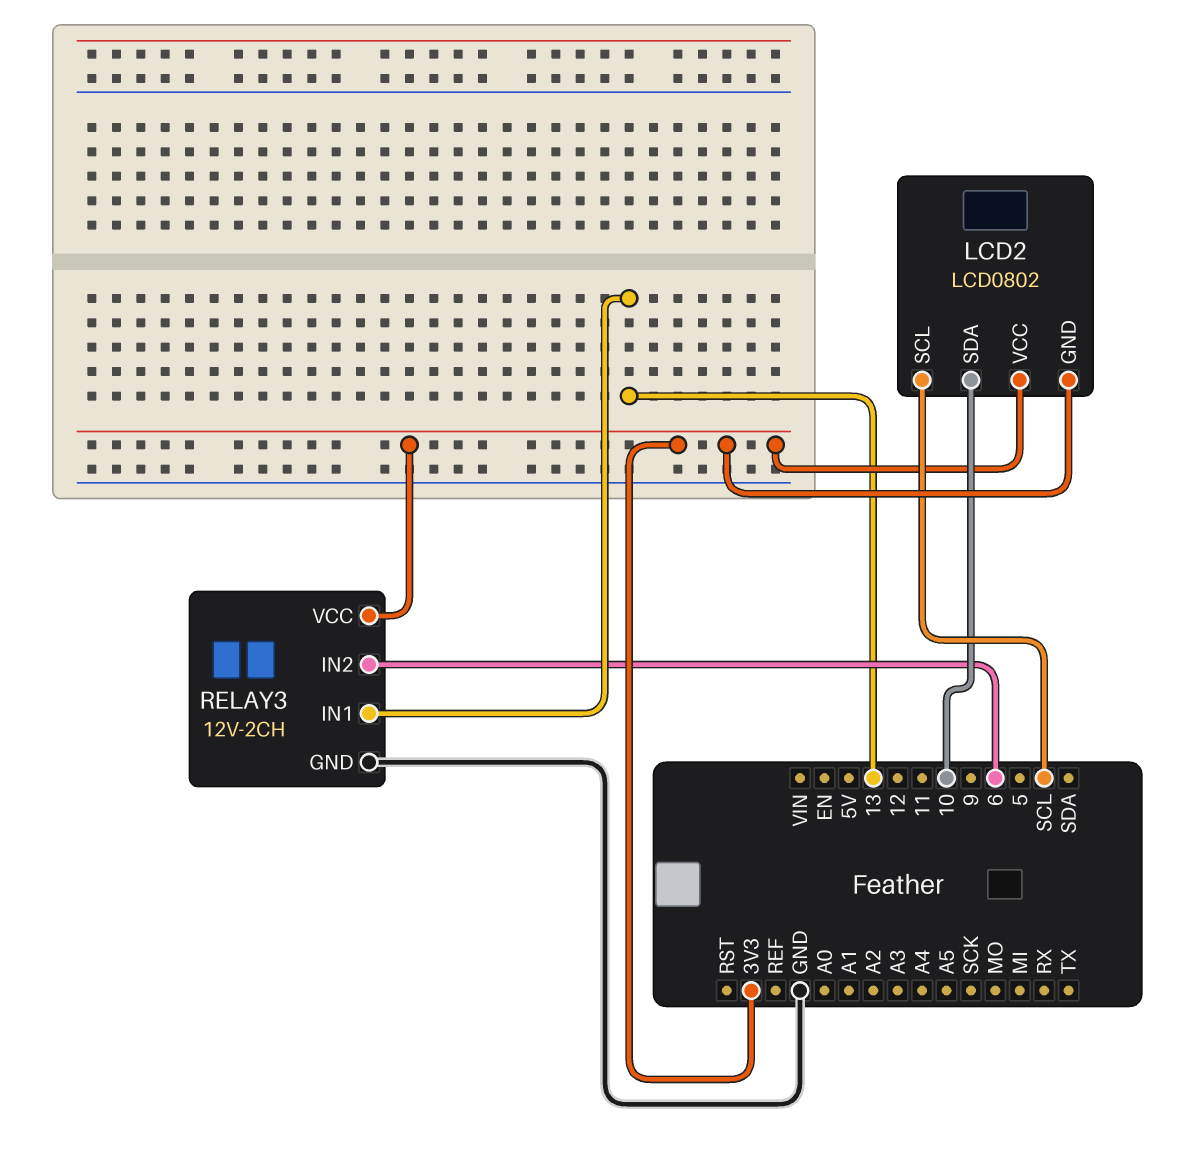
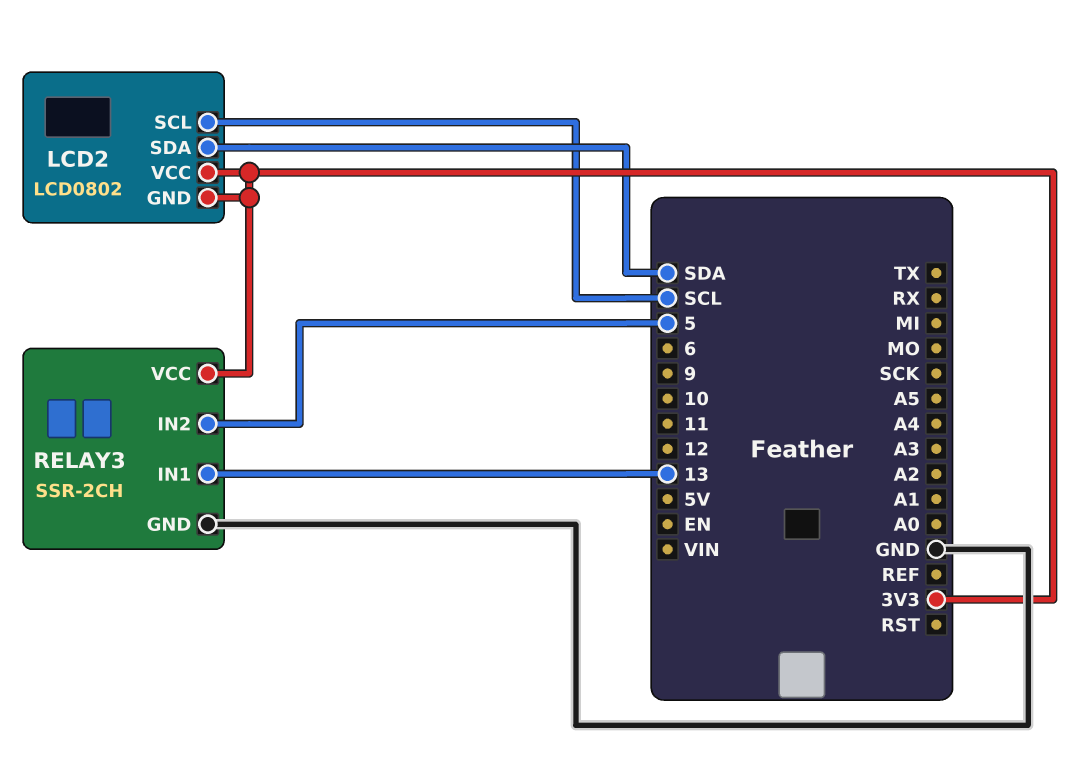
LCD2 pin SDA: 10 -> SDA
RELAY3: 12V-2CH -> SSR-2CH
RELAY3 pin IN2: 6 -> 5

